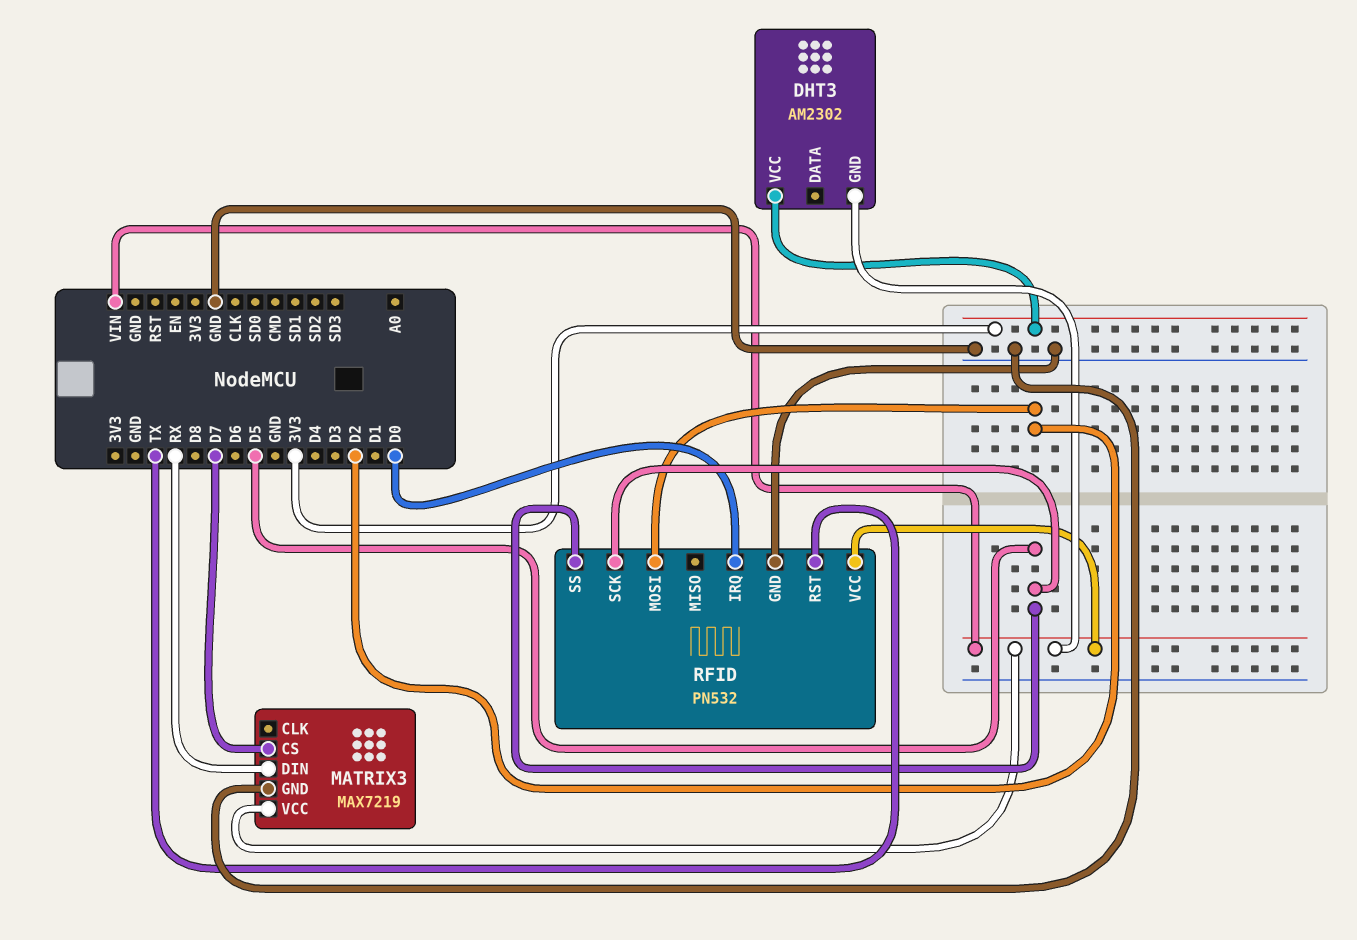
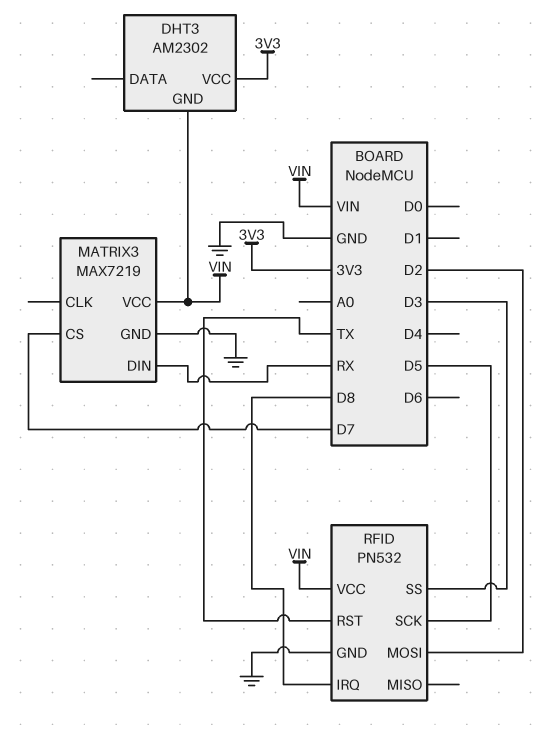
RFID pin IRQ: D0 -> D8
RFID pin SS: D5 -> D3

